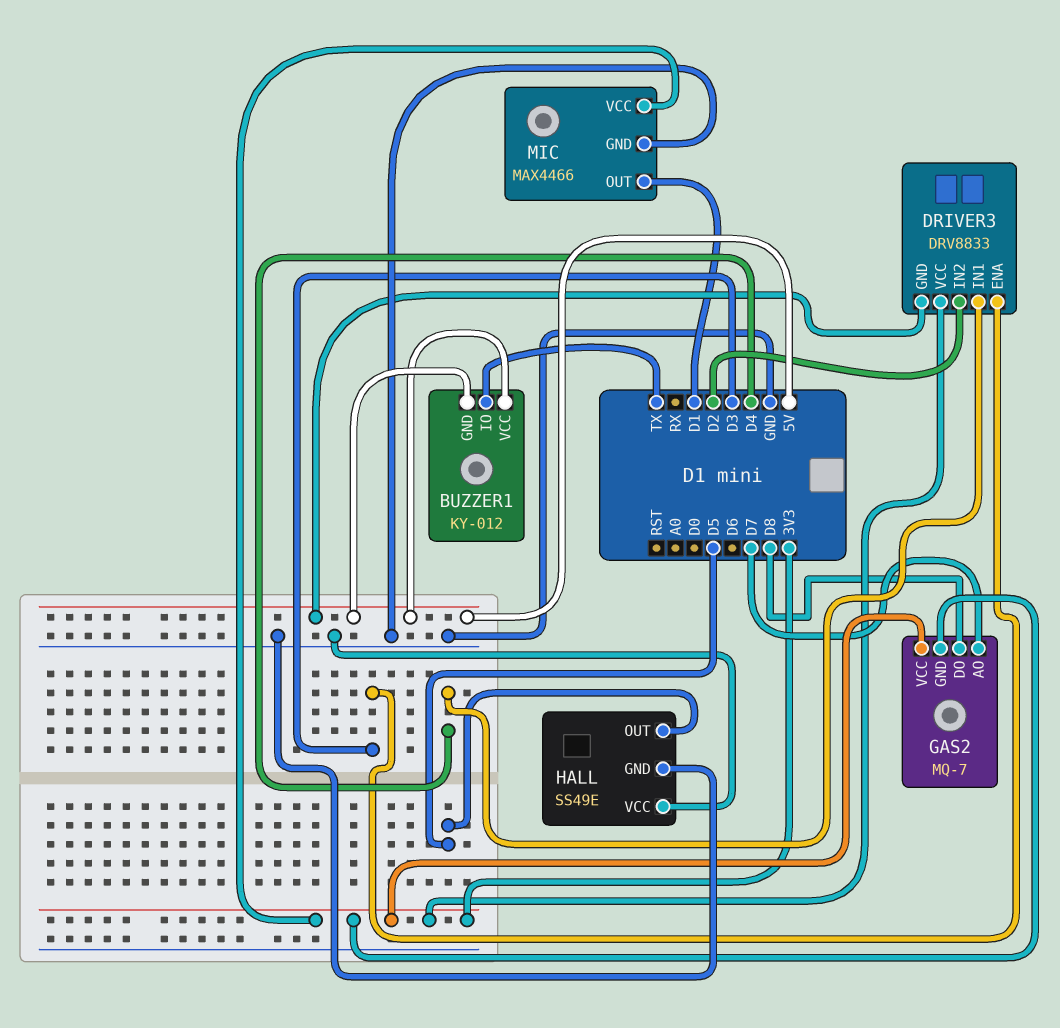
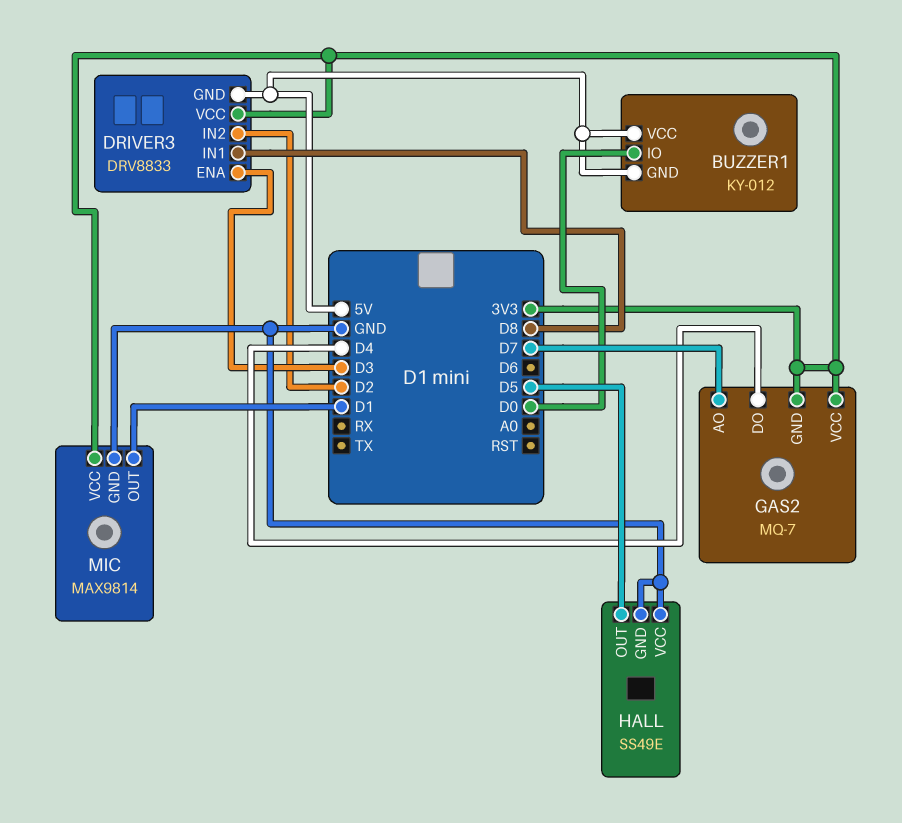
BUZZER1 pin IO: TX -> D0
DRIVER3 pin IN1: D4 -> D8
GAS2 pin DO: D8 -> D4
MIC: MAX4466 -> MAX9814

